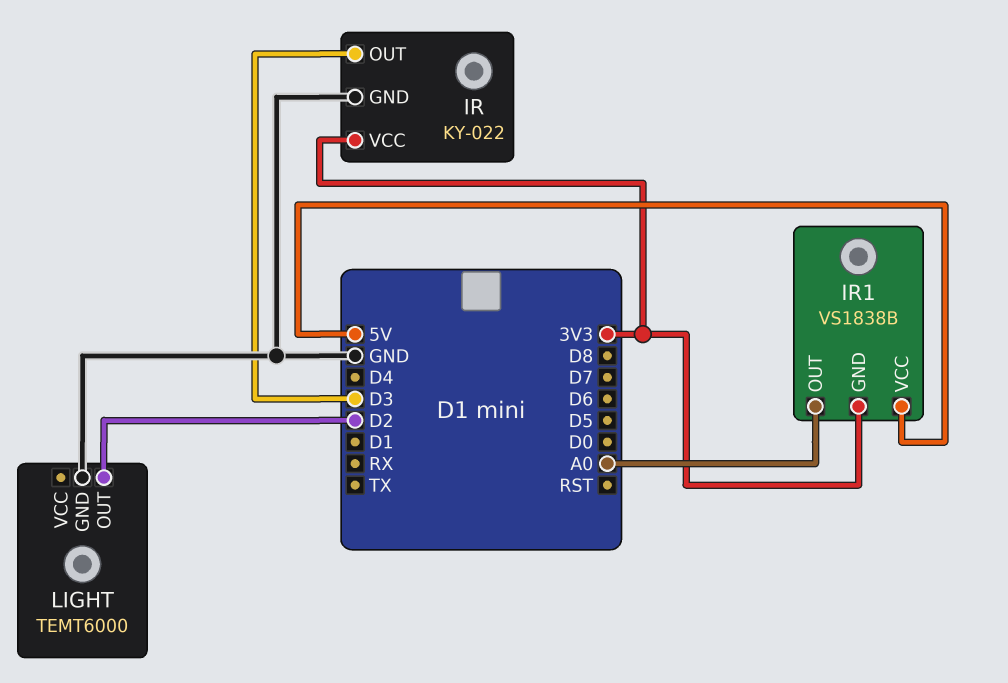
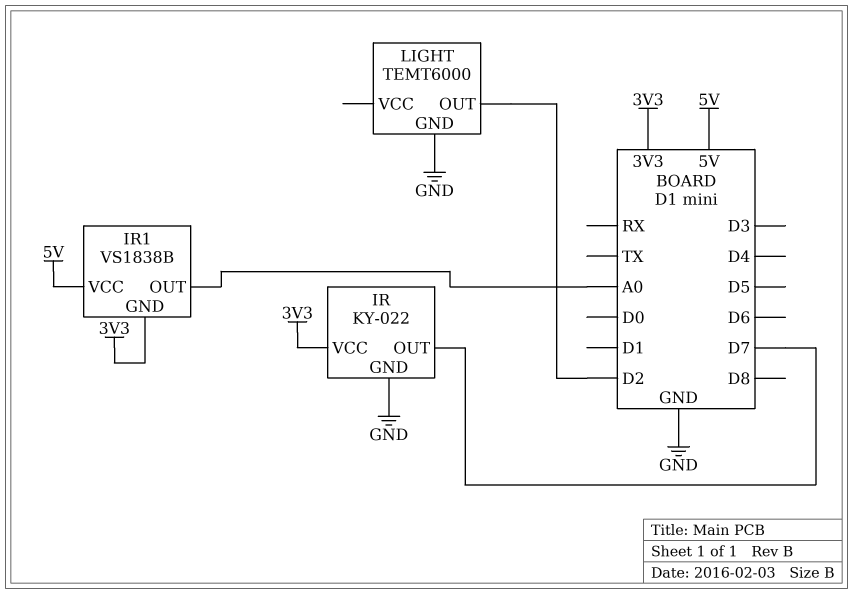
IR pin OUT: D3 -> D7

